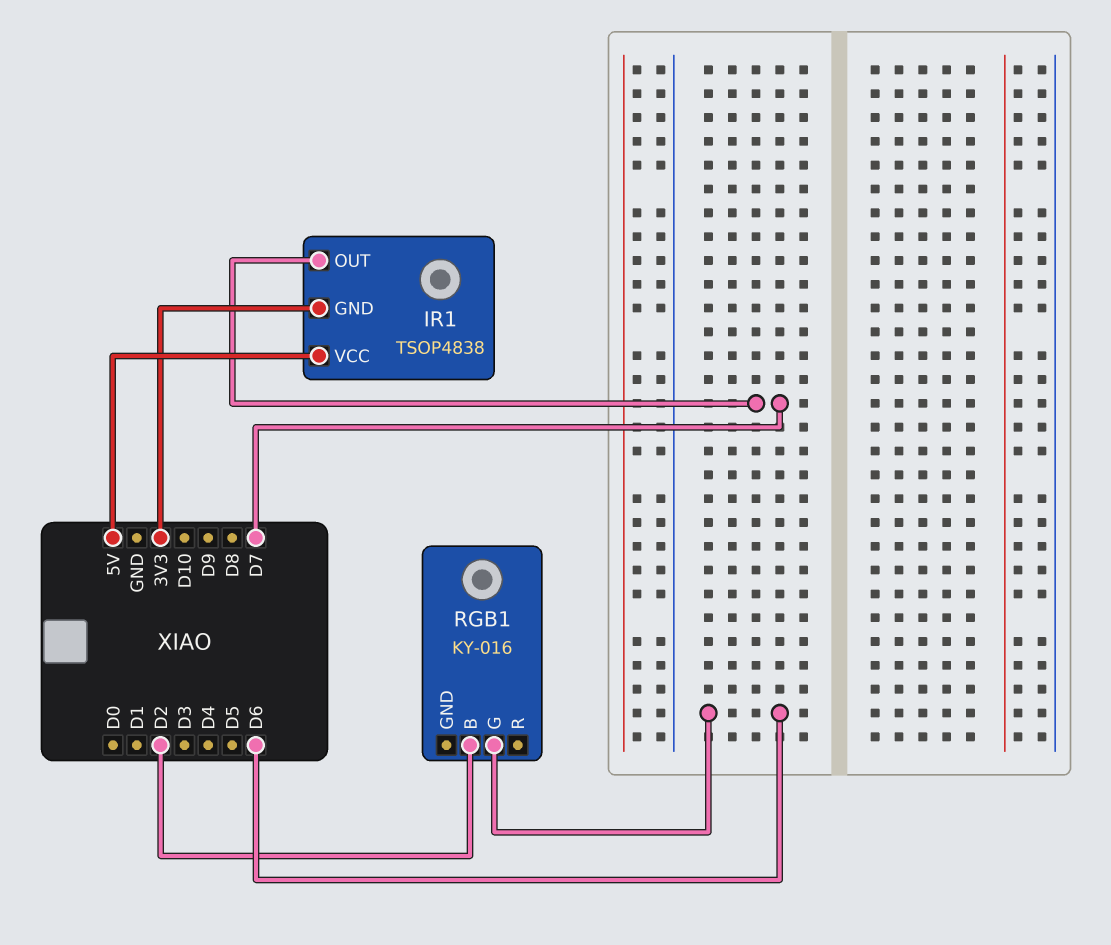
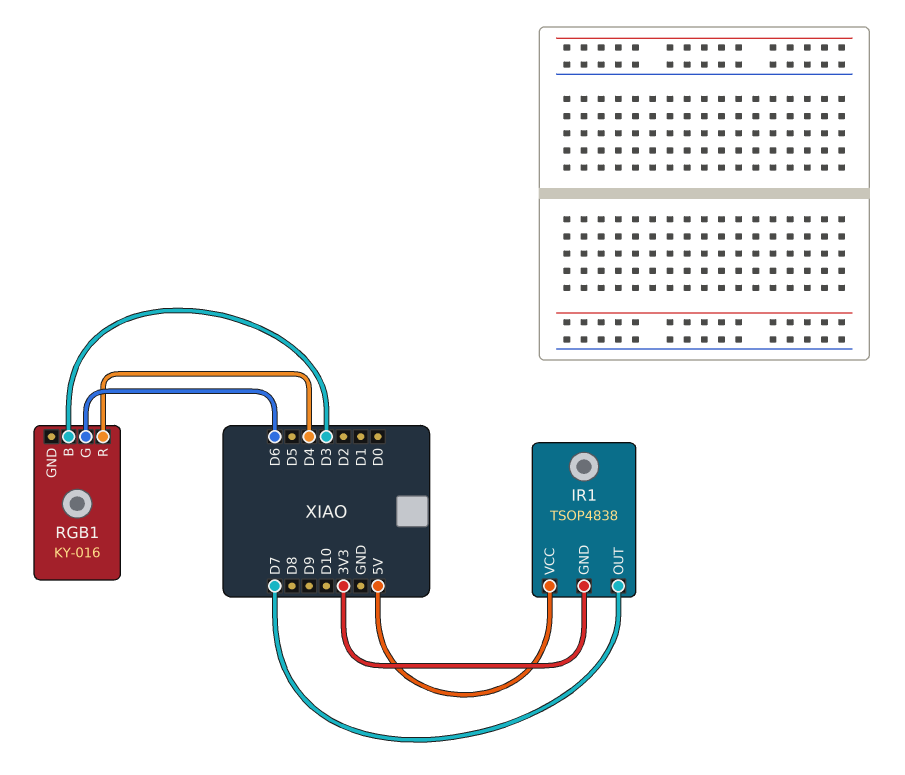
RGB1 pin B: D2 -> D3
RGB1 pin R: none -> D4

